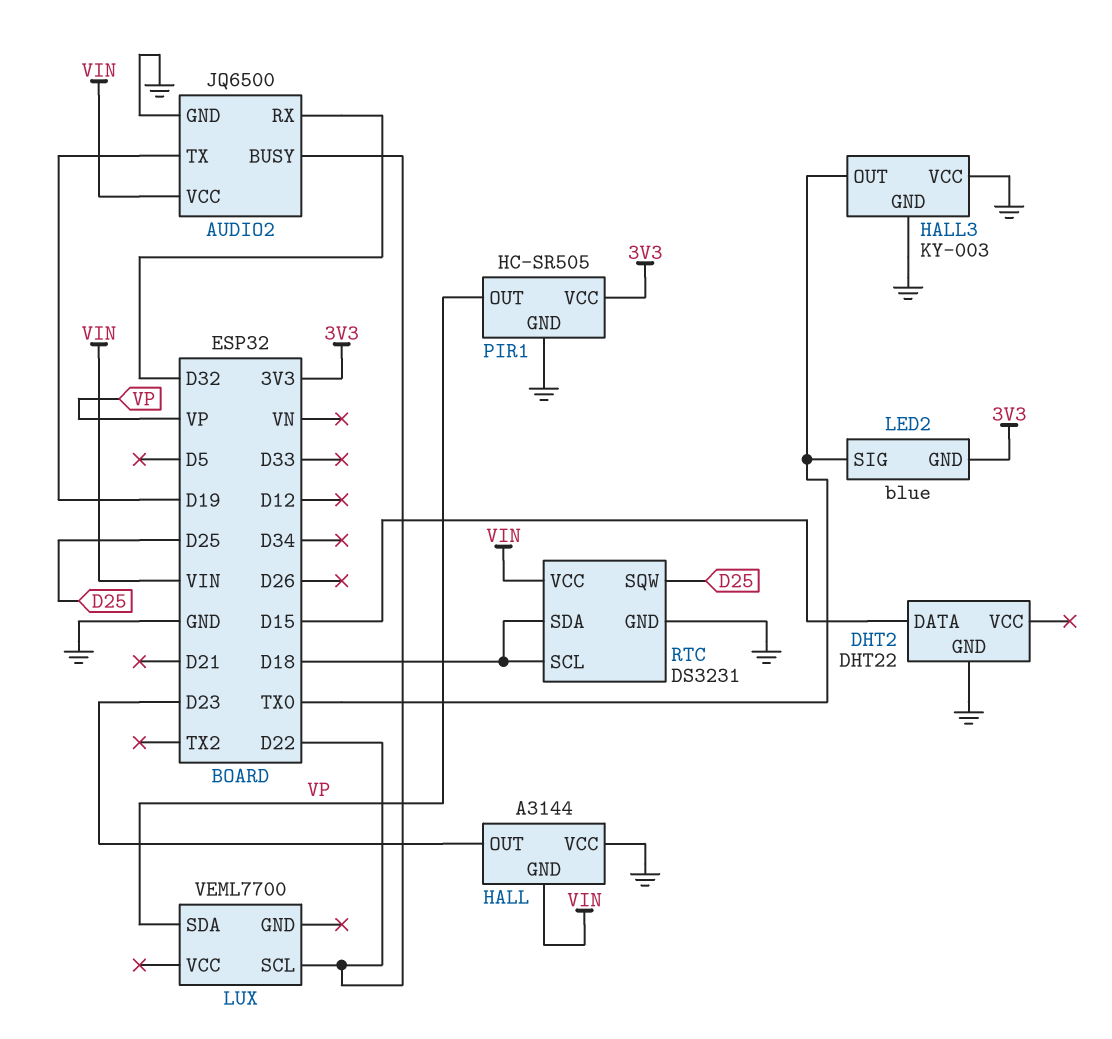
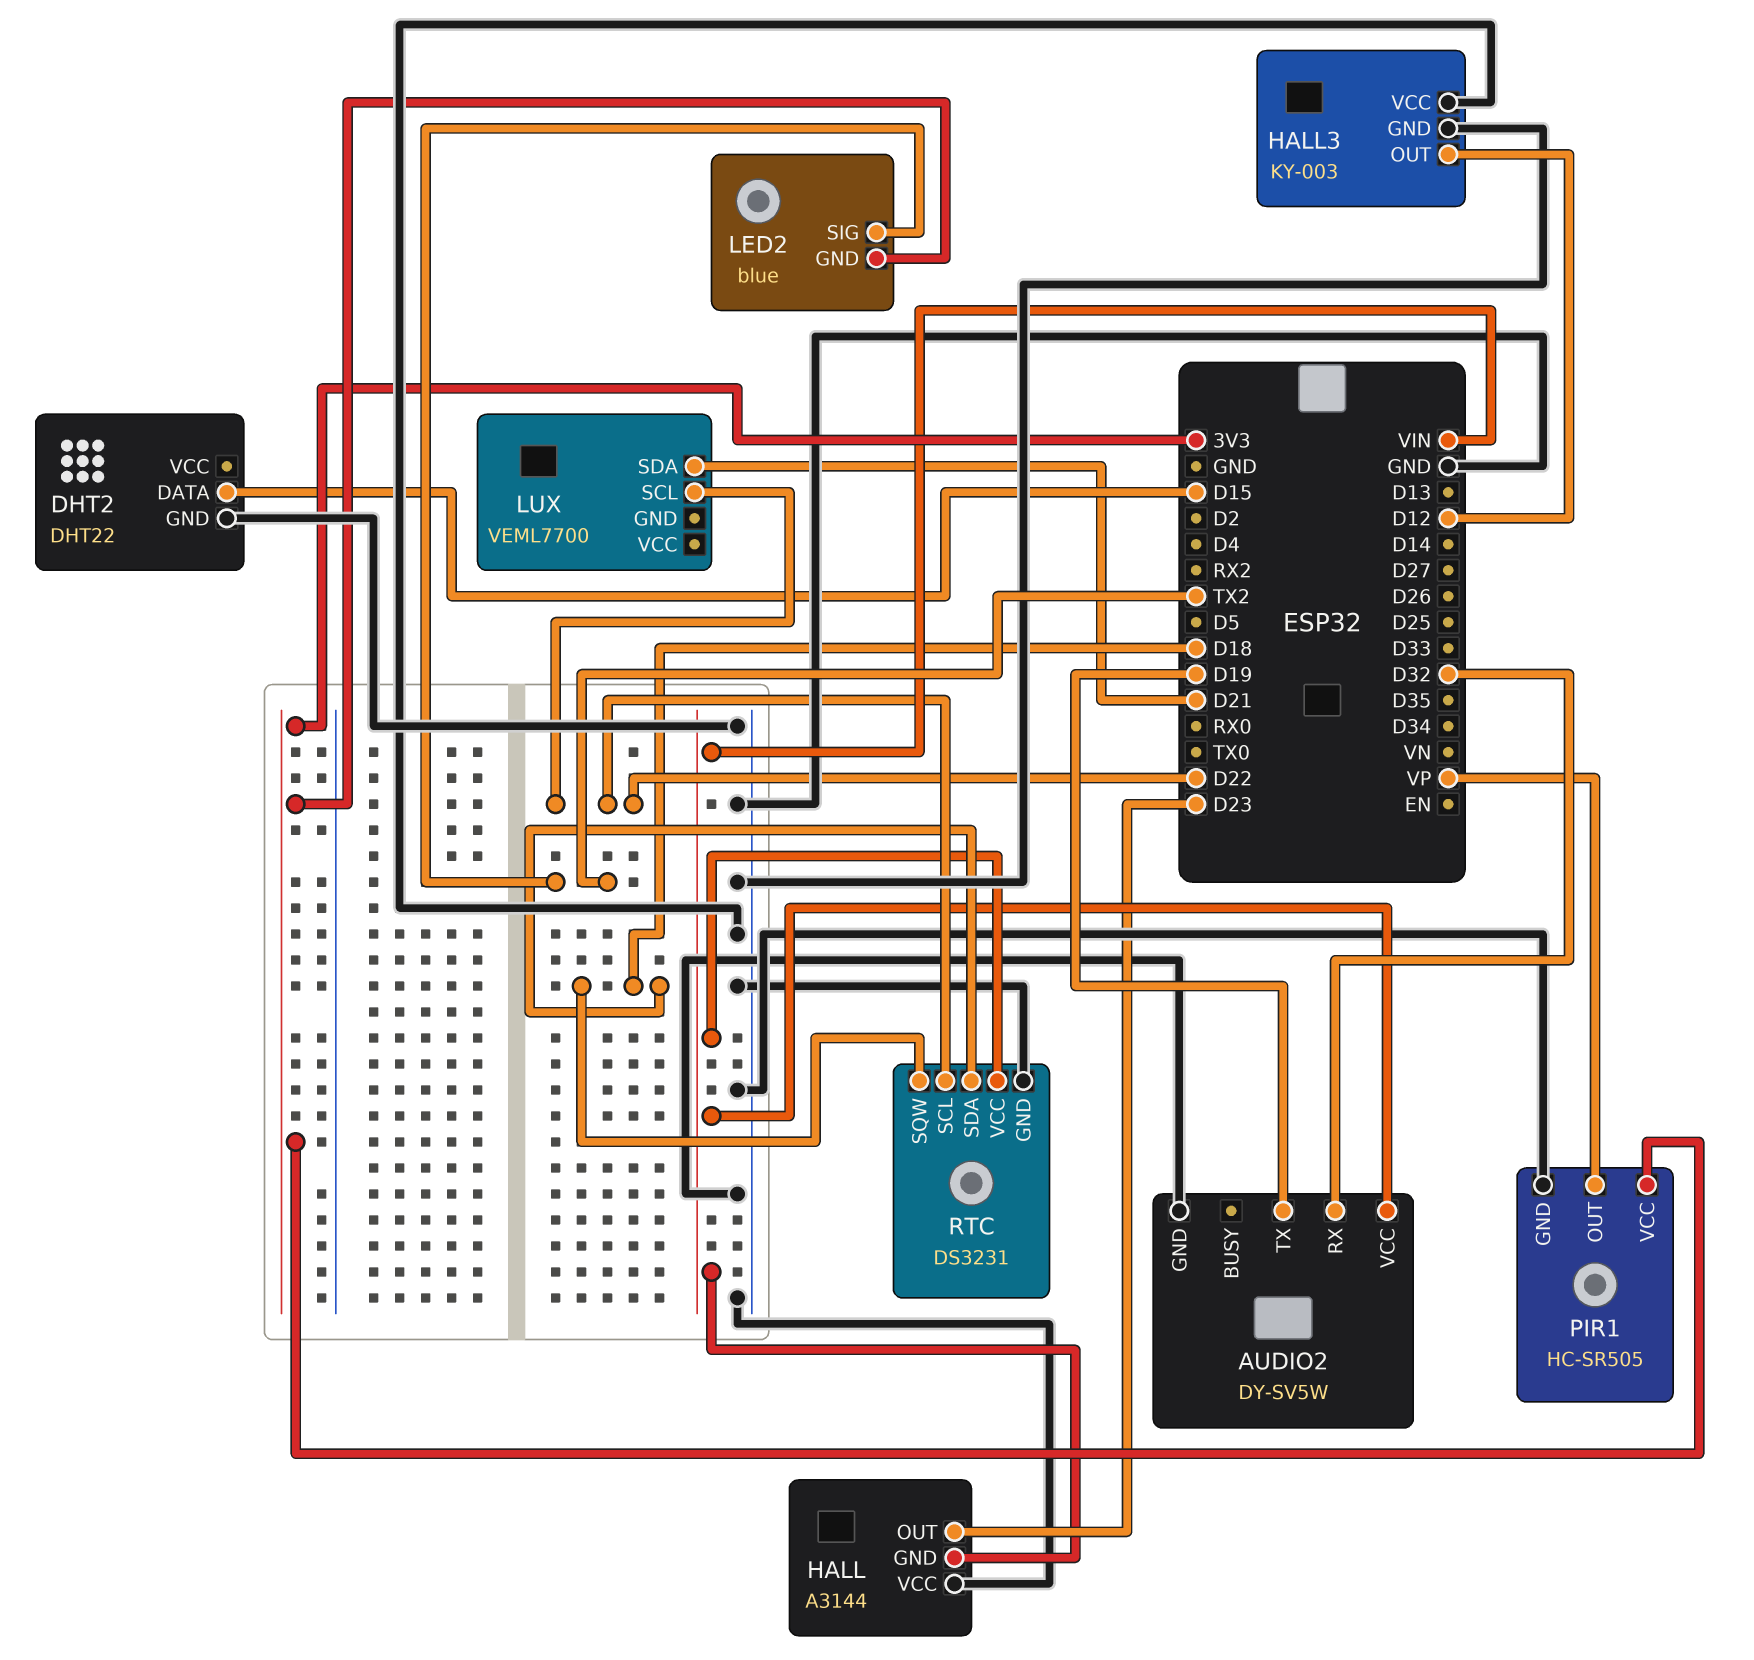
AUDIO2: JQ6500 -> DY-SV5W
AUDIO2 pin BUSY: D22 -> none
HALL3 pin OUT: TX0 -> D12
LED2 pin SIG: TX0 -> TX2
LUX pin SDA: VP -> D21
RTC pin SCL: D18 -> D22
RTC pin SQW: D25 -> D18

